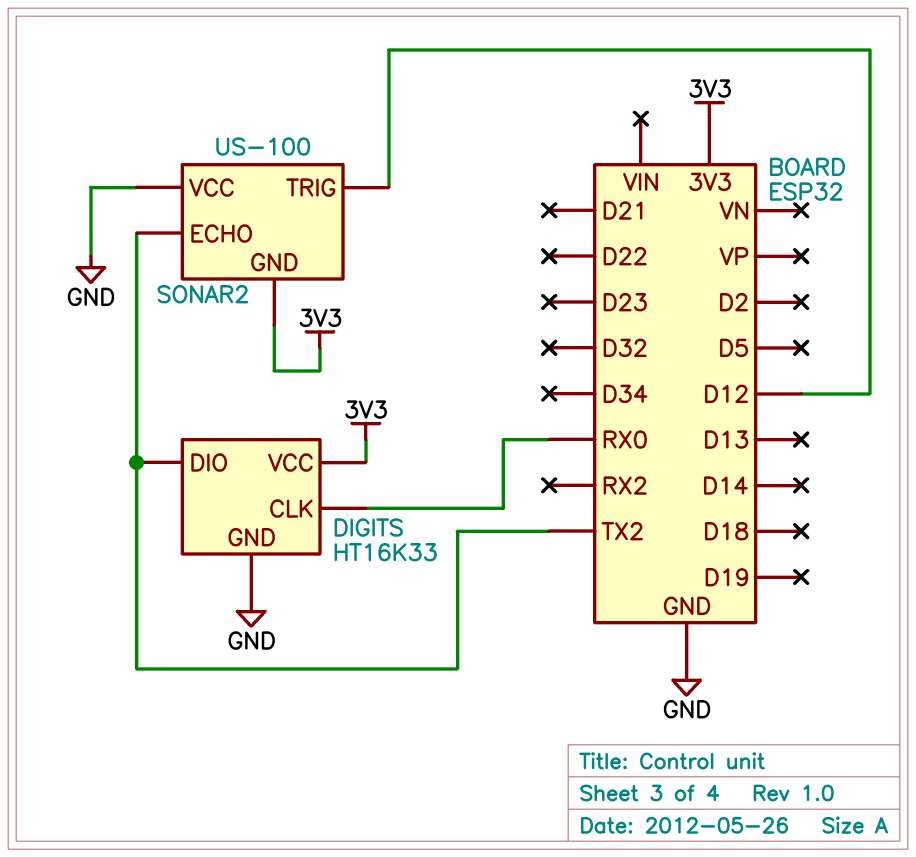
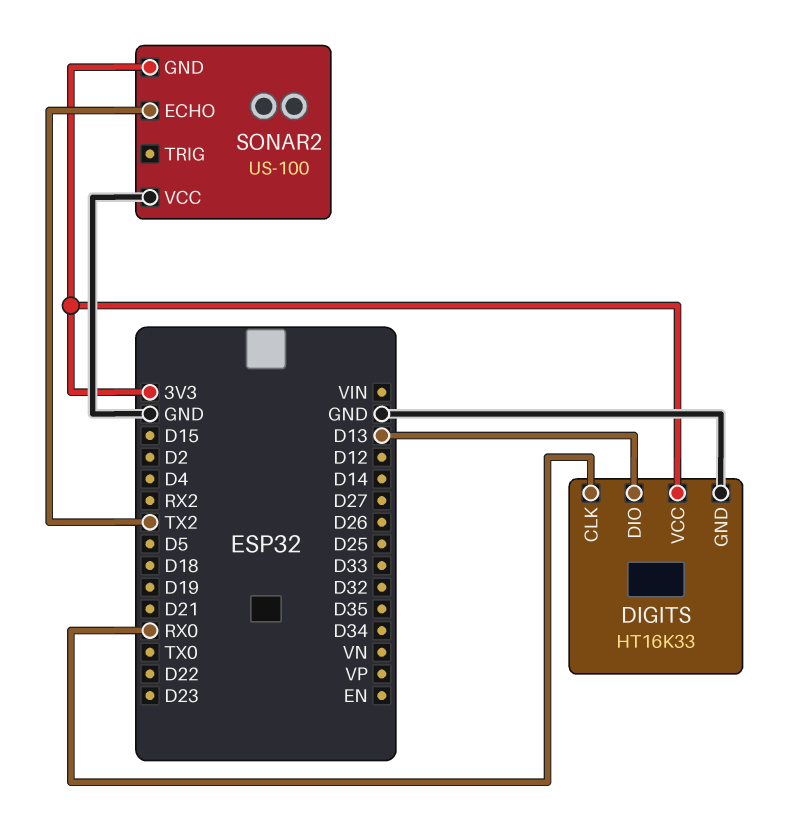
DIGITS pin DIO: TX2 -> D13
SONAR2 pin TRIG: D12 -> none

